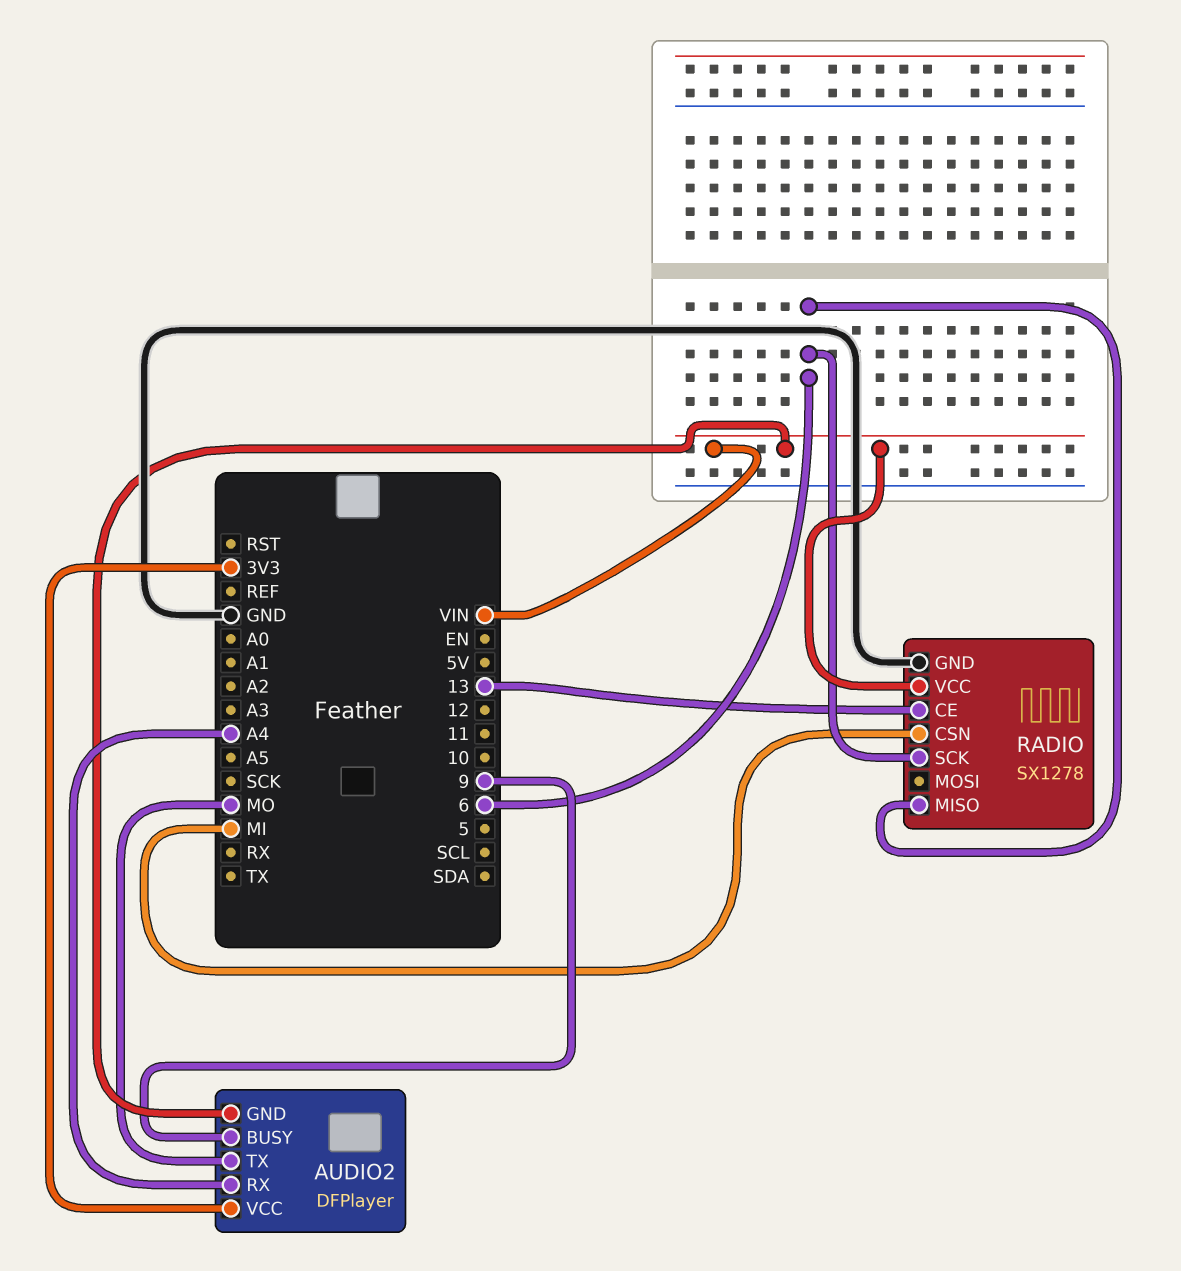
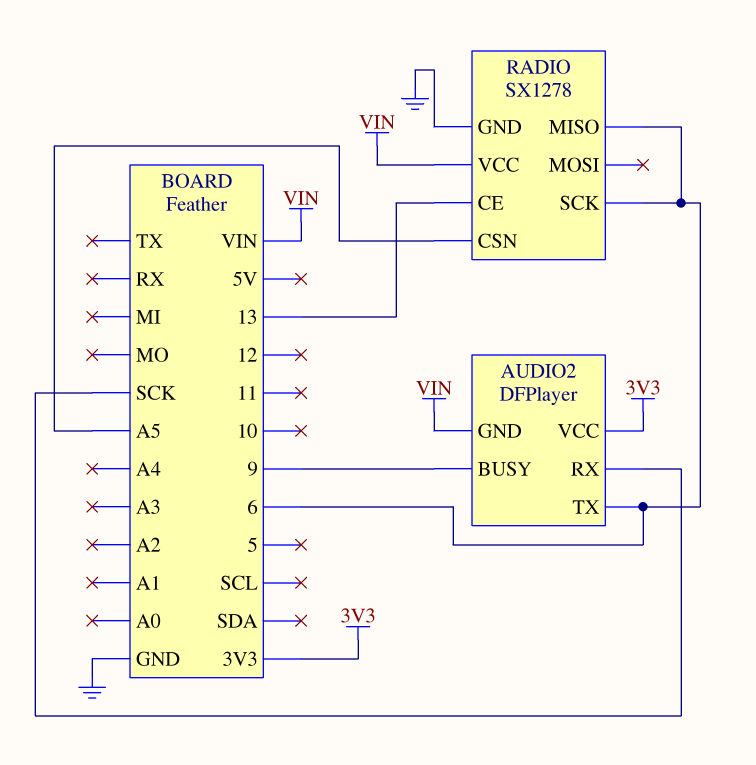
AUDIO2 pin RX: A4 -> SCK
AUDIO2 pin TX: MO -> 6
RADIO pin CSN: MI -> A5

